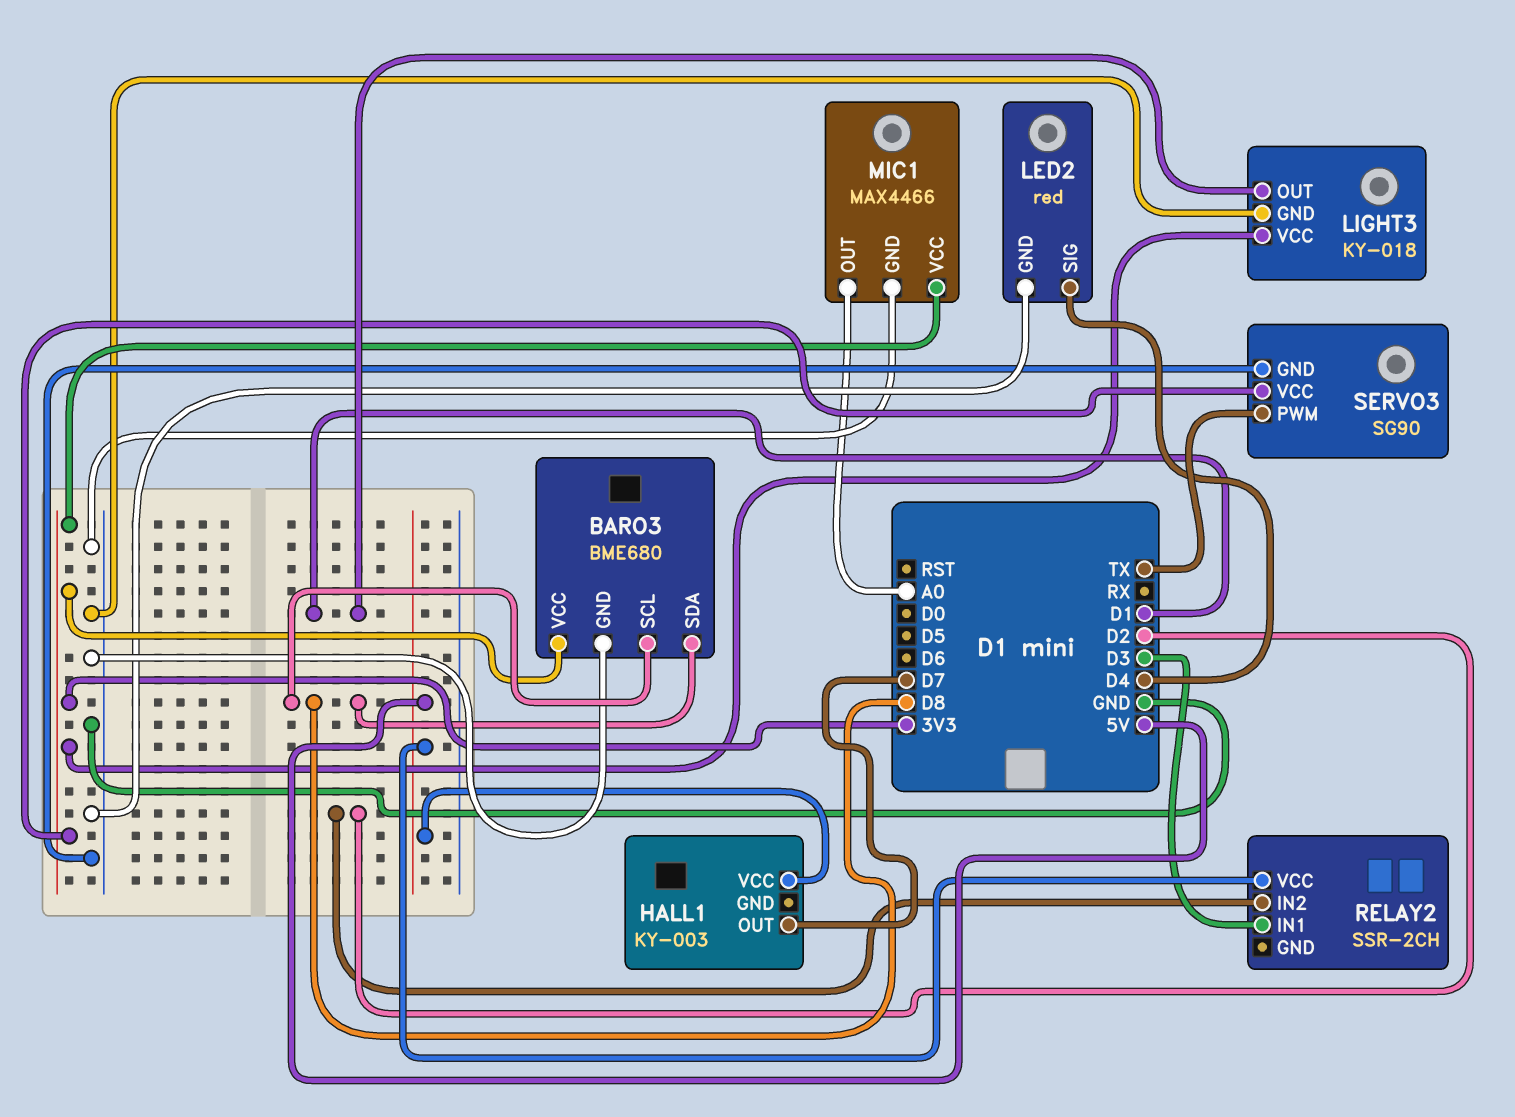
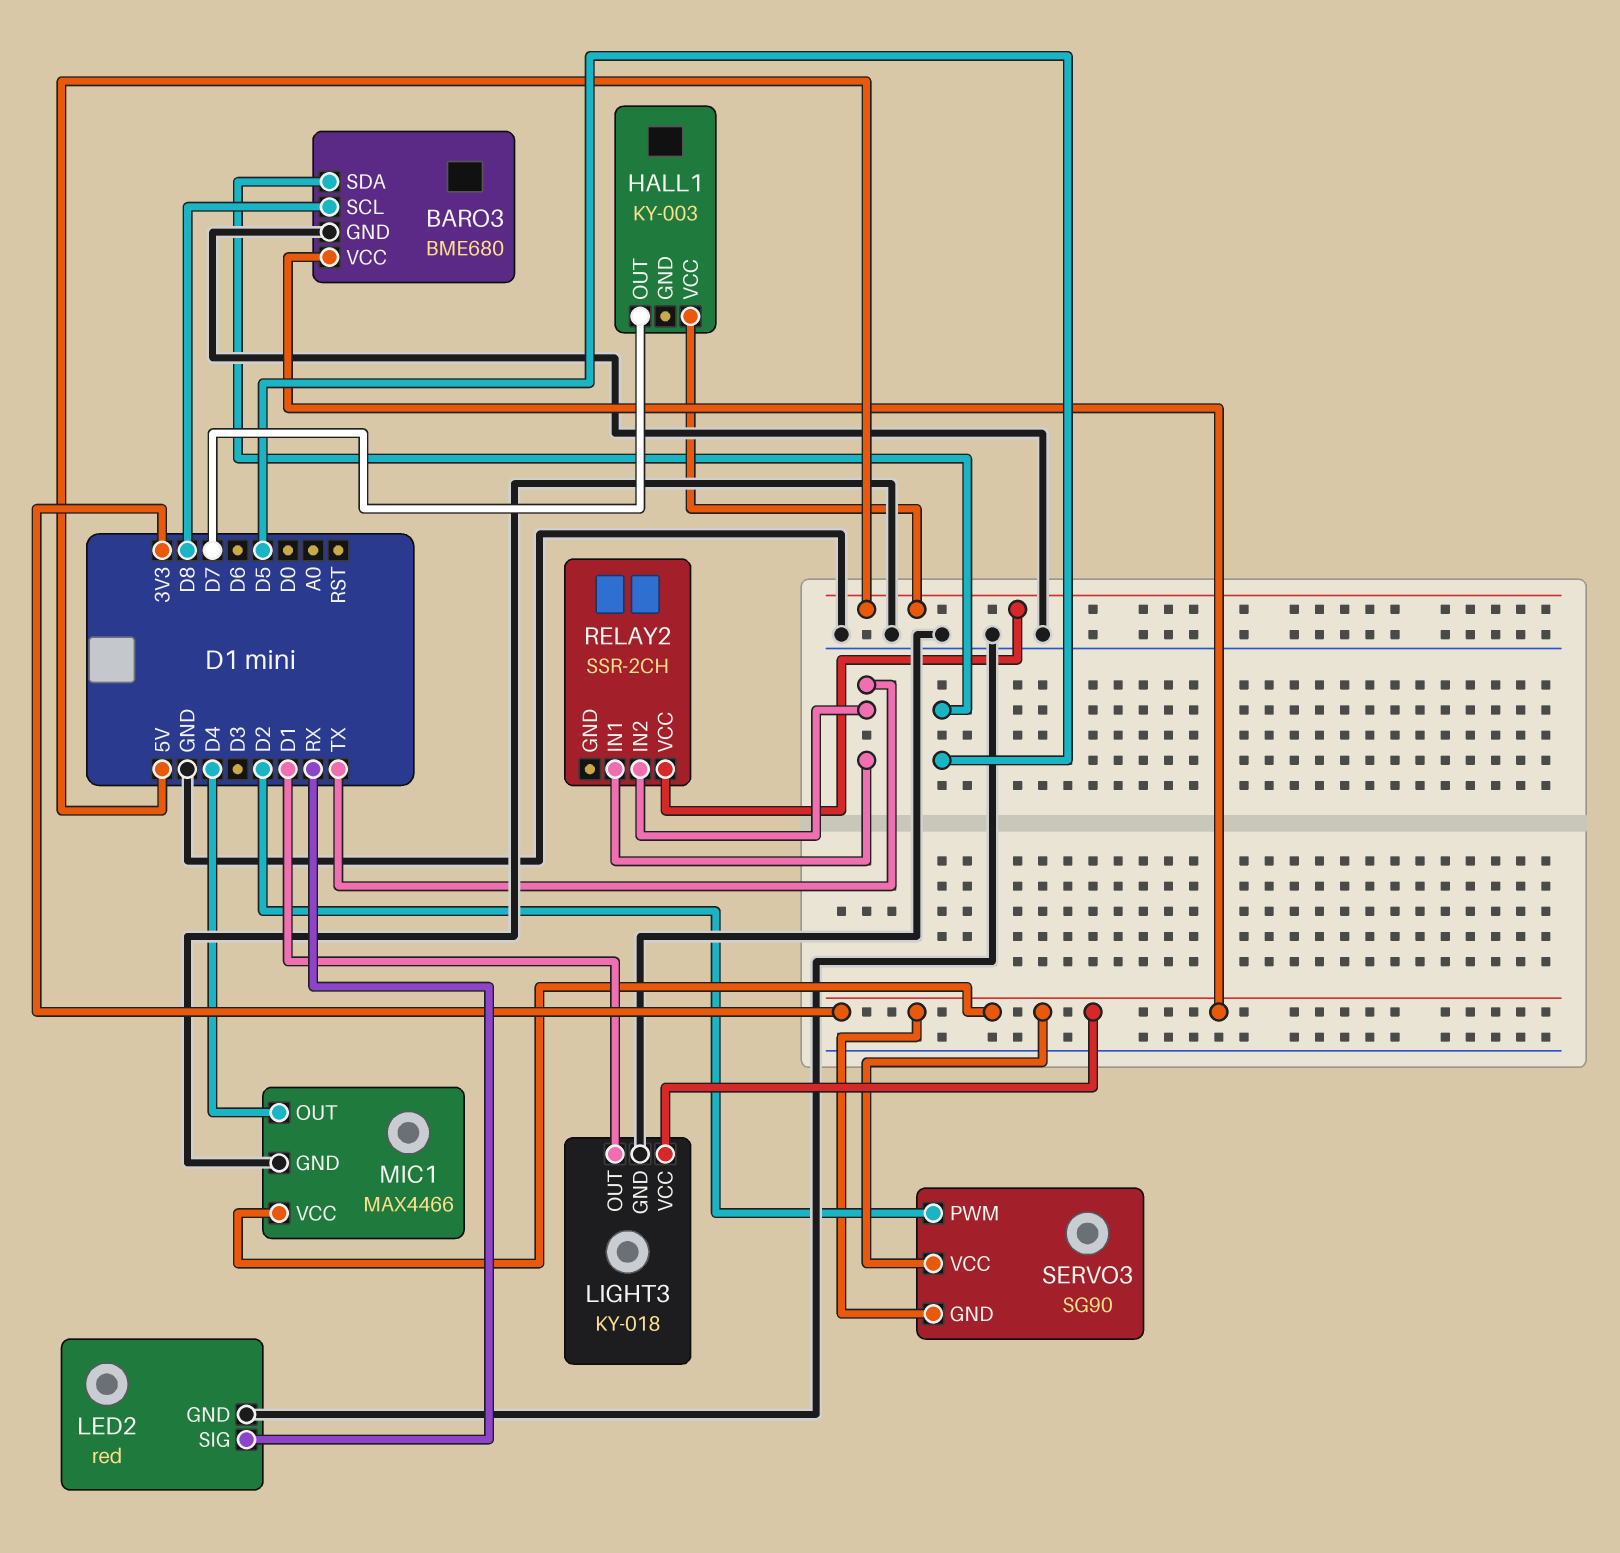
BARO3 pin SDA: D8 -> D5
LED2 pin SIG: D4 -> RX
MIC1 pin OUT: A0 -> D4
RELAY2 pin IN1: D3 -> TX
RELAY2 pin IN2: D2 -> TX
SERVO3 pin GND: GND -> 3V3
SERVO3 pin PWM: TX -> D2

